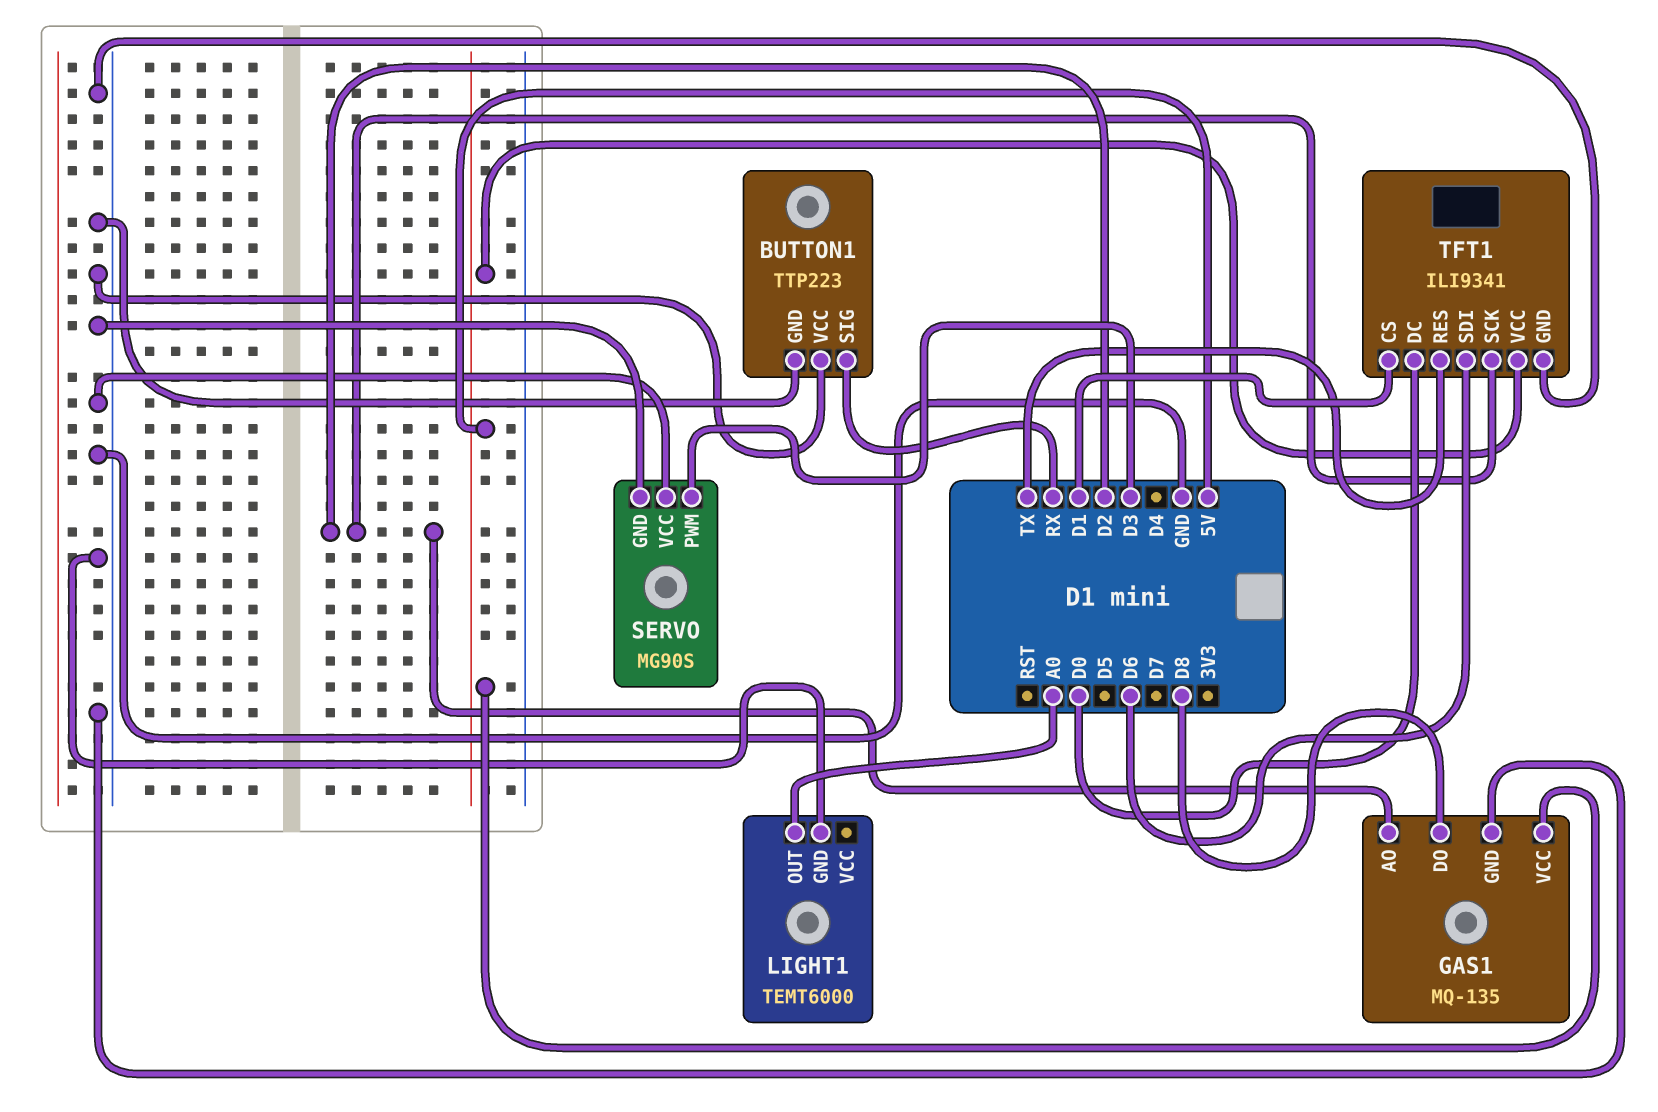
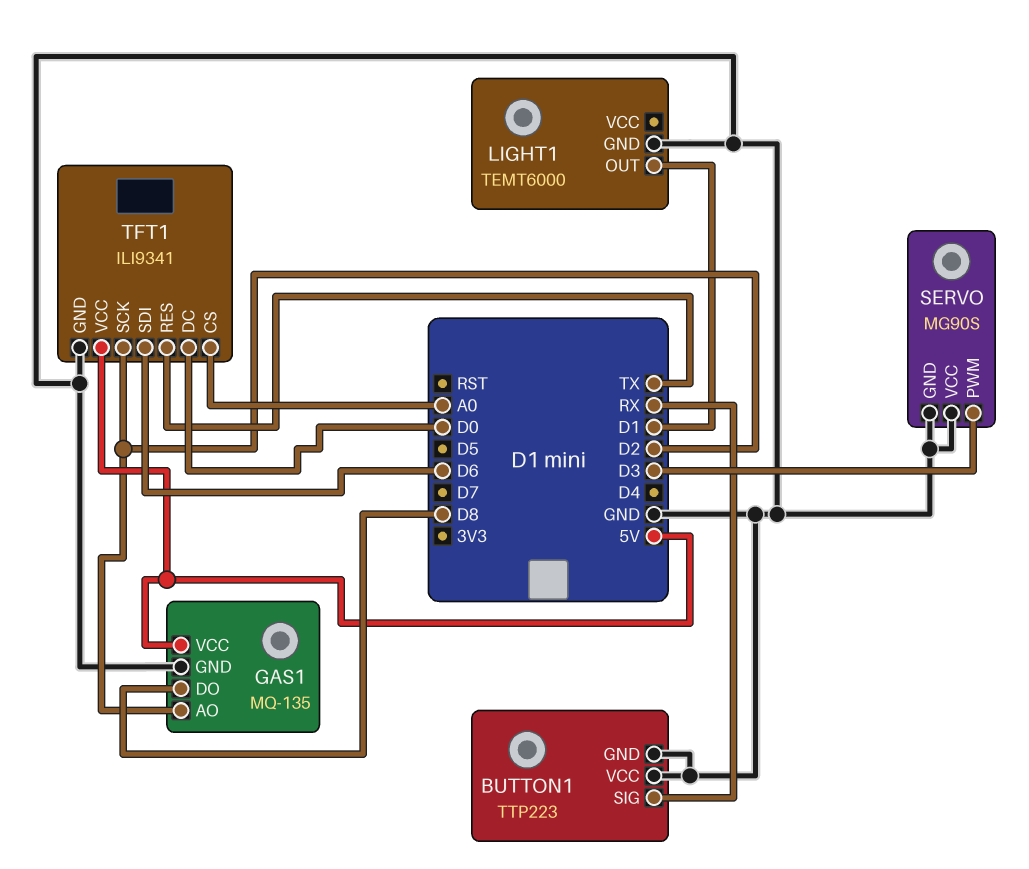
LIGHT1 pin OUT: A0 -> D1
TFT1 pin CS: D1 -> A0

